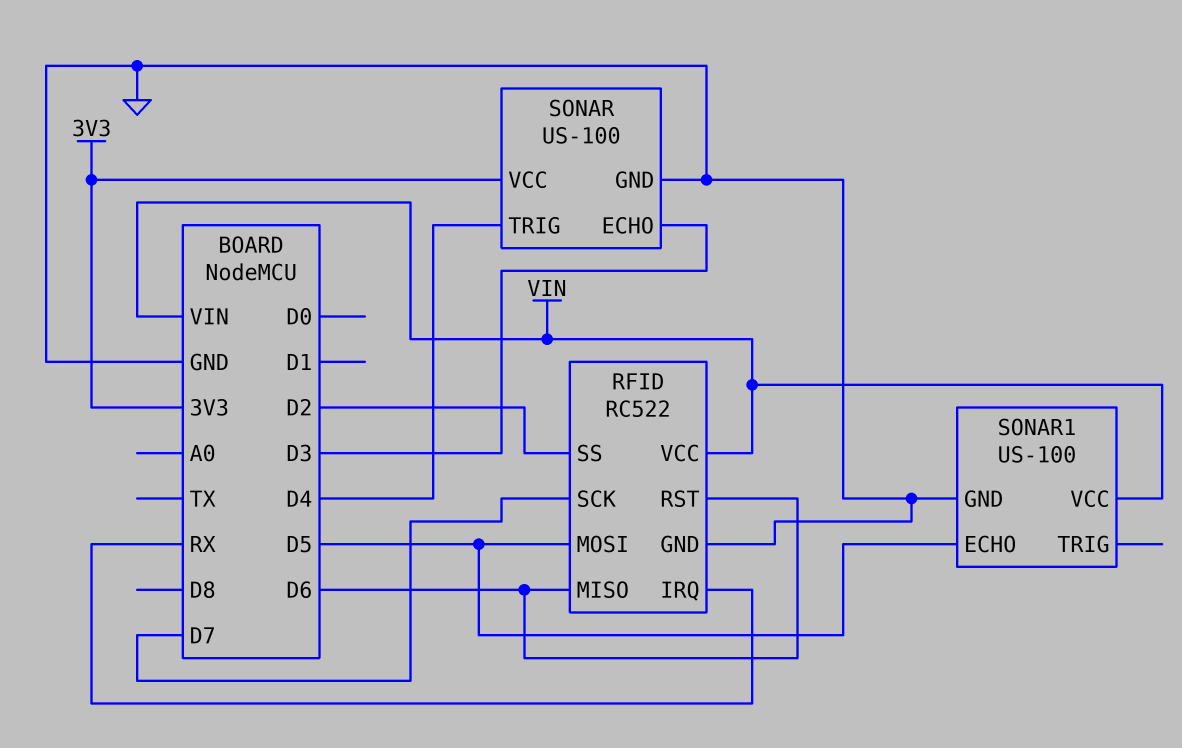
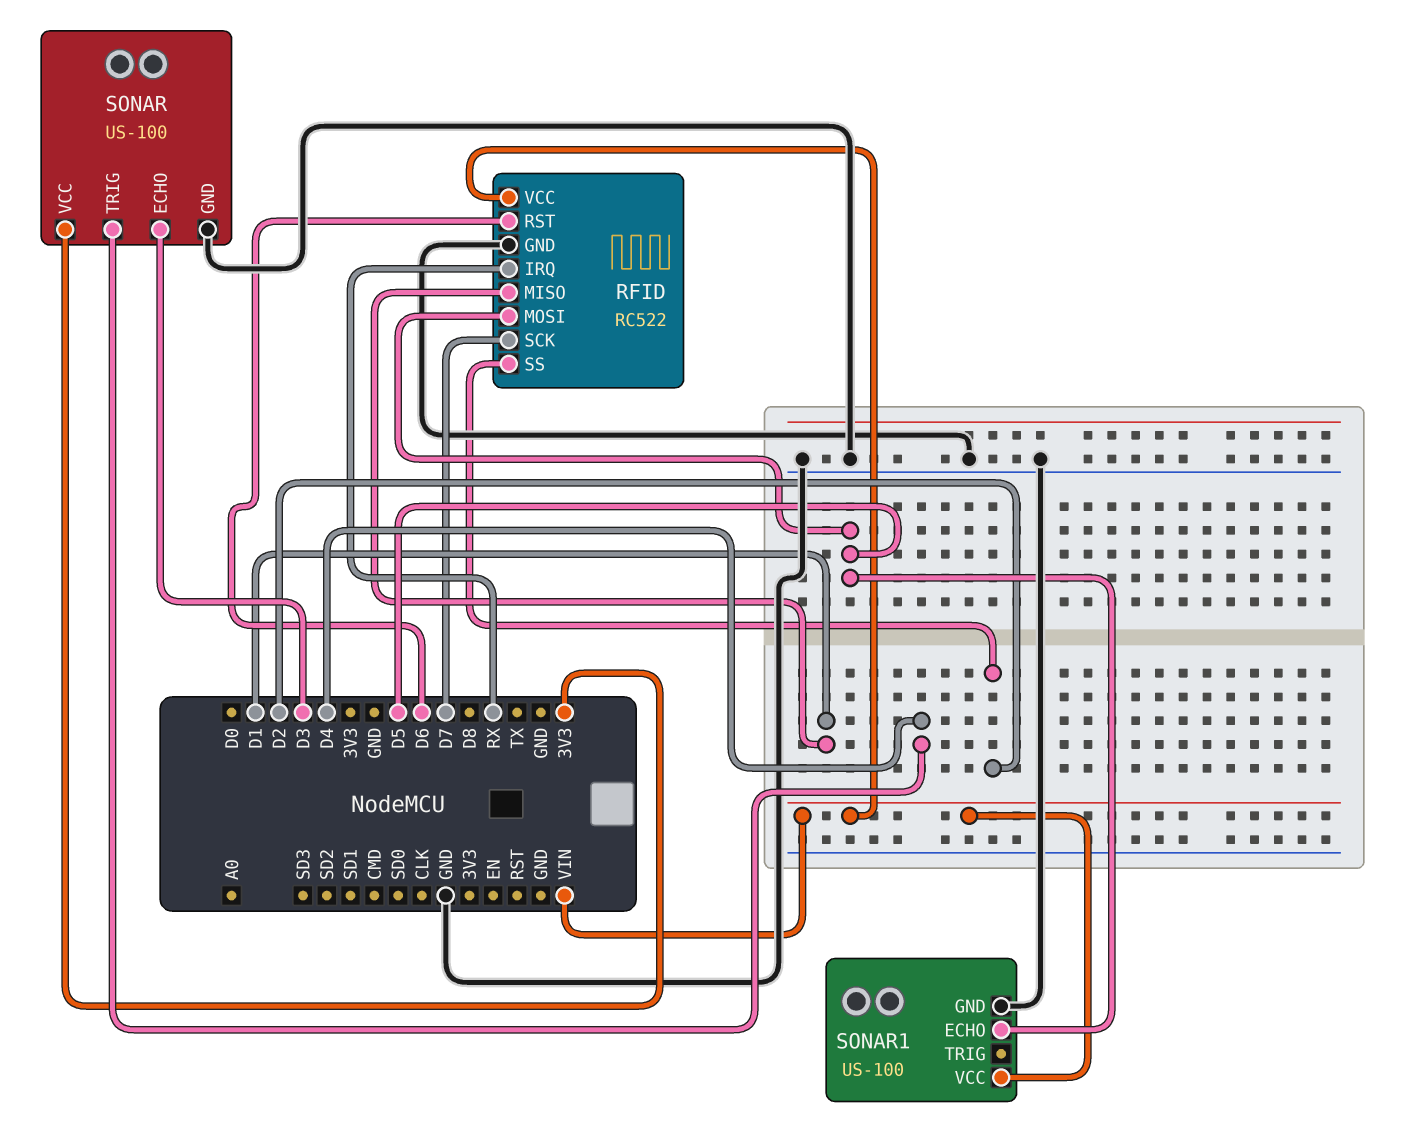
RFID pin MISO: D6 -> D1

